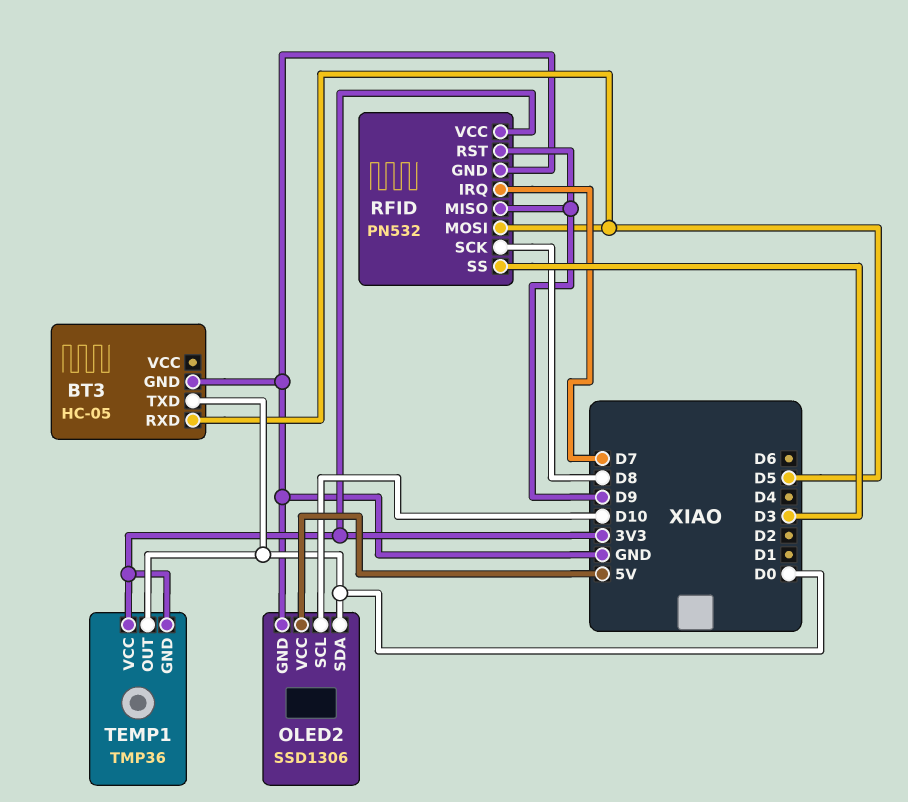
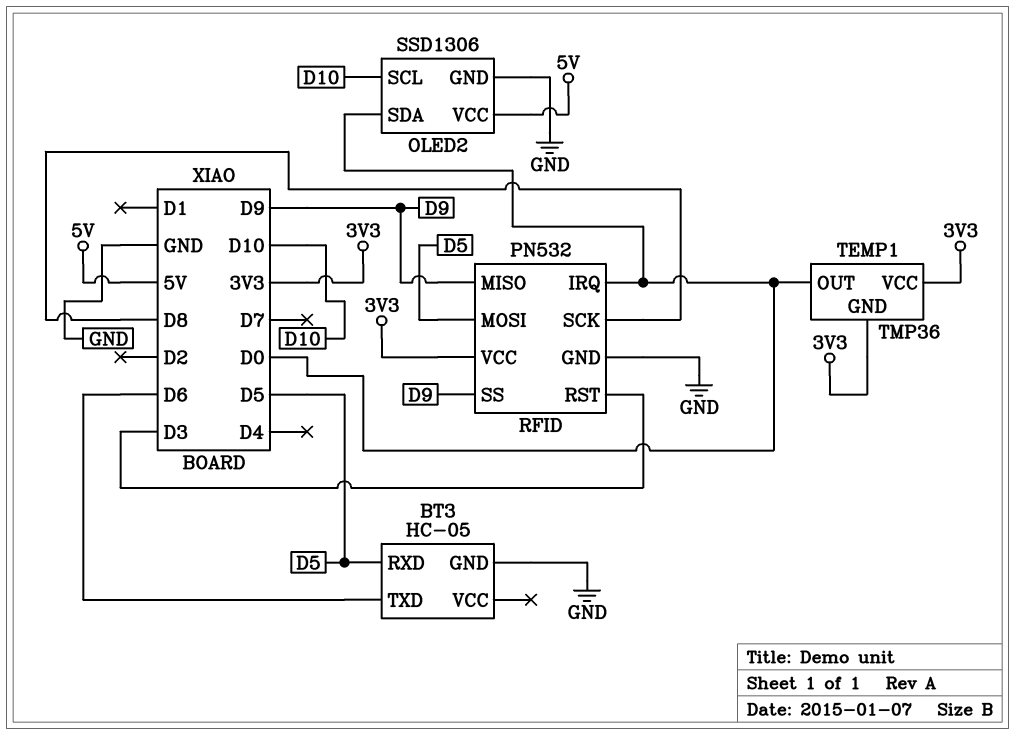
BT3 pin TXD: D0 -> D6
RFID pin IRQ: D7 -> D0
RFID pin RST: D9 -> D3
RFID pin SS: D3 -> D9

